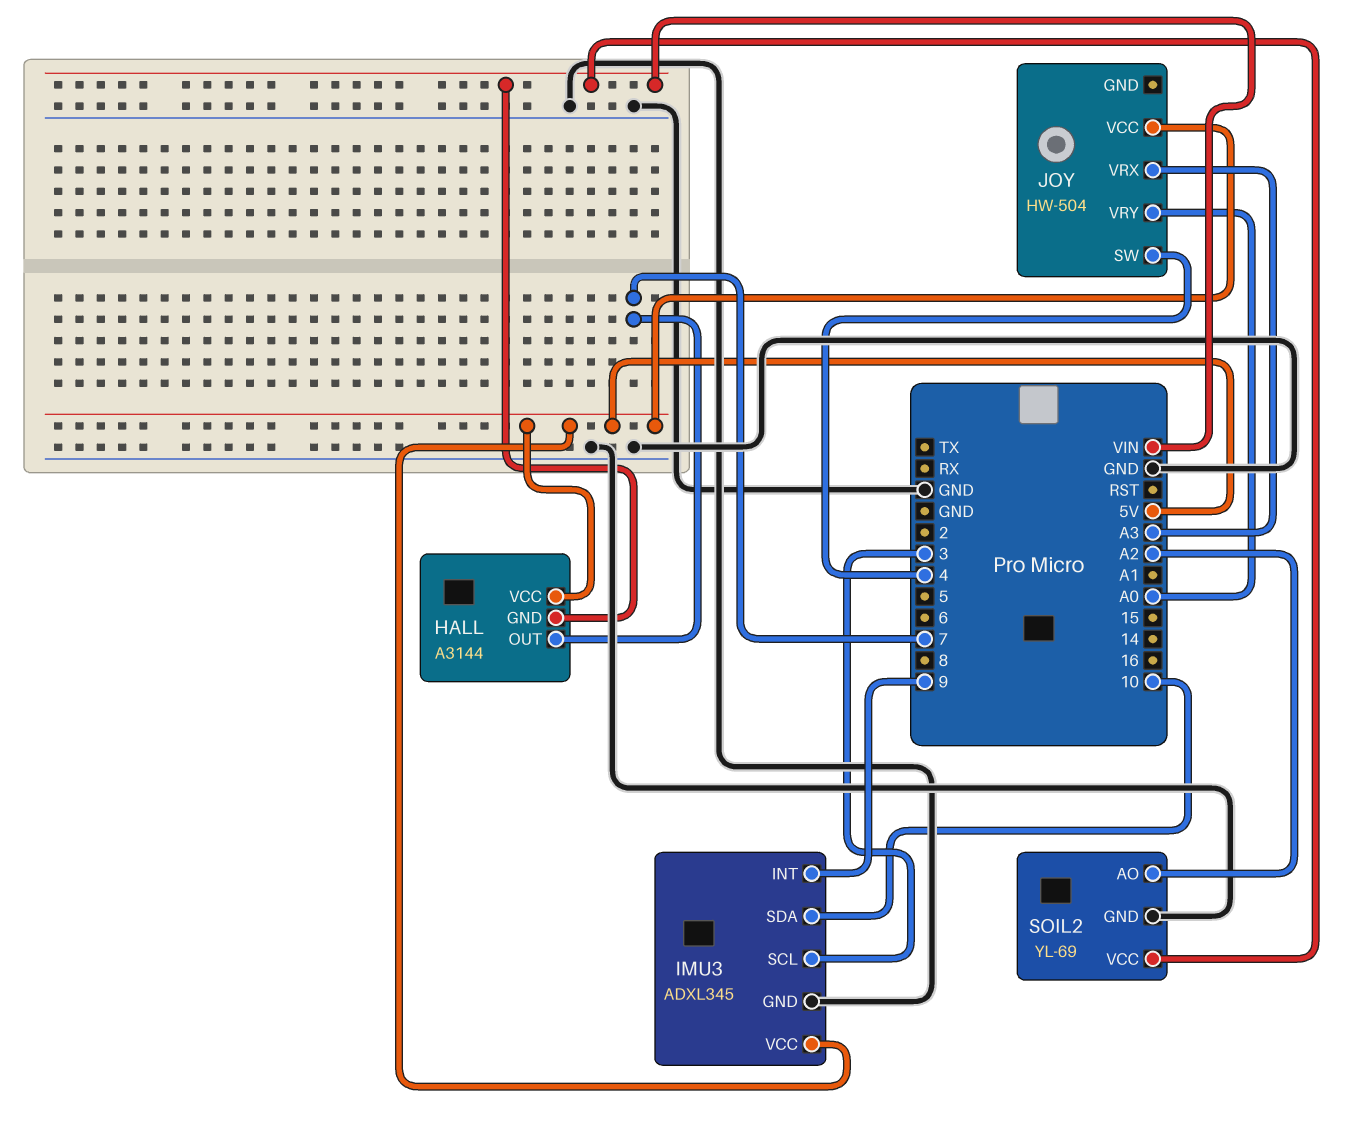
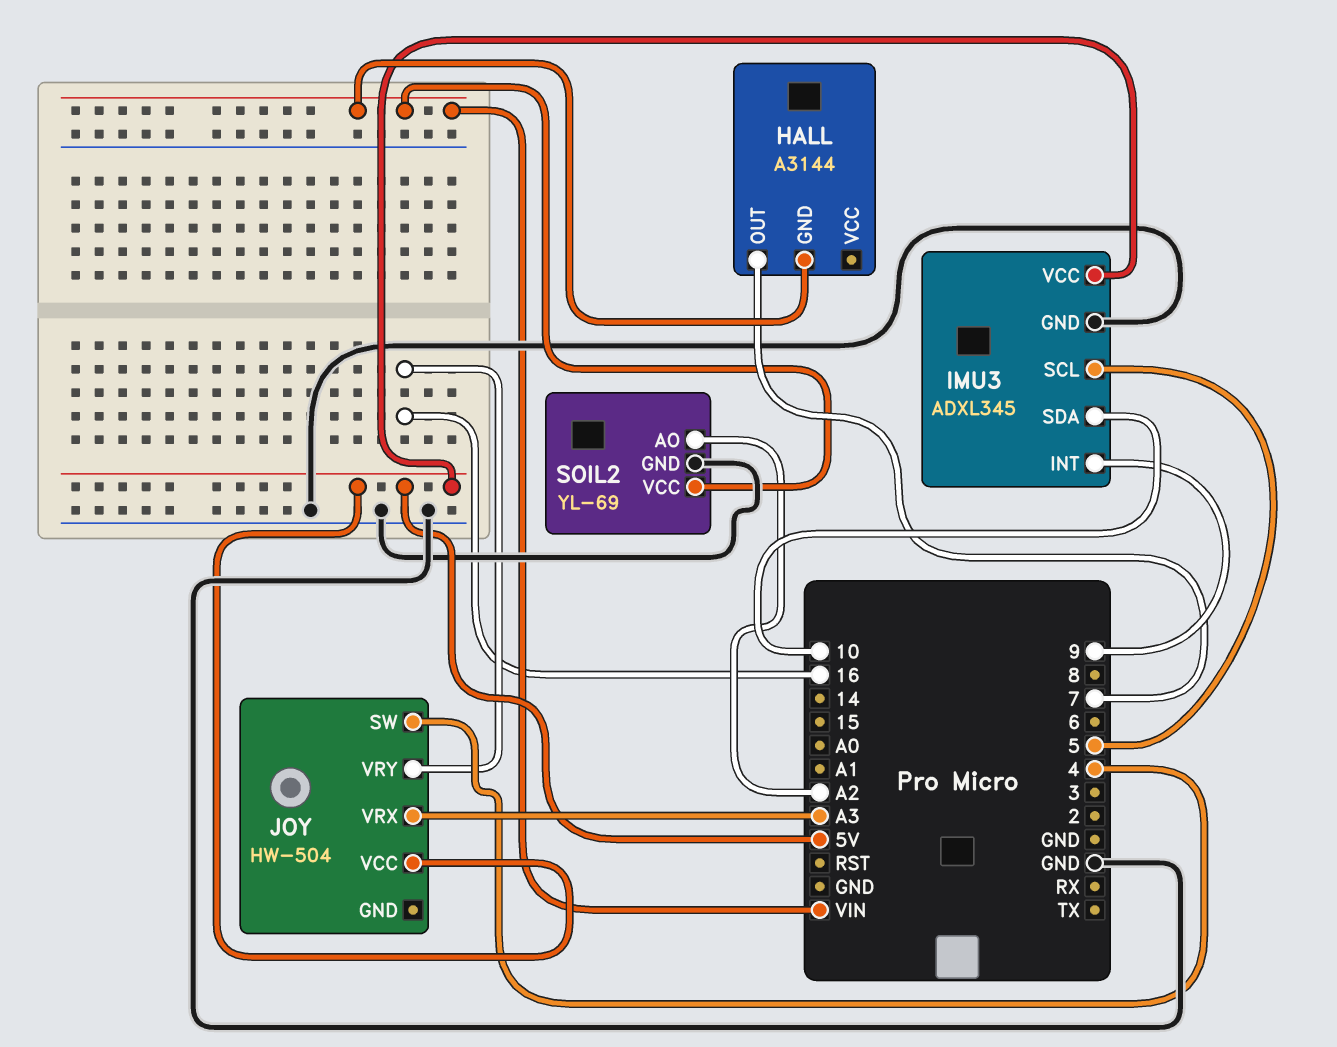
HALL pin VCC: 5V -> none
IMU3 pin SCL: 3 -> 5
JOY pin VRY: A0 -> 16

